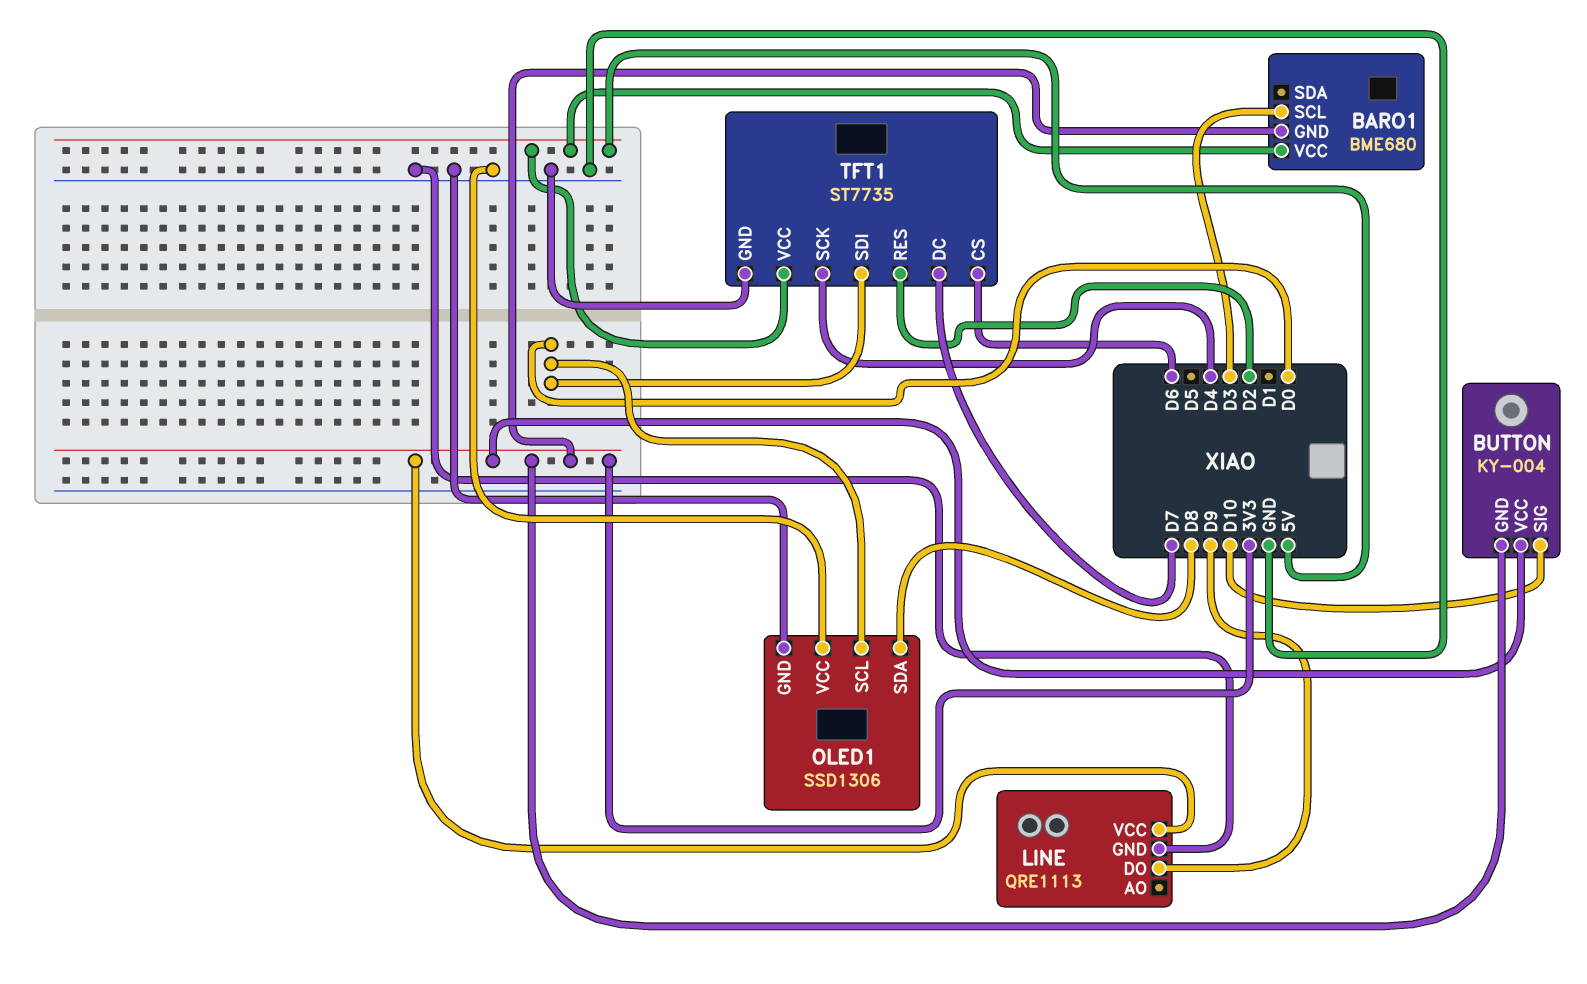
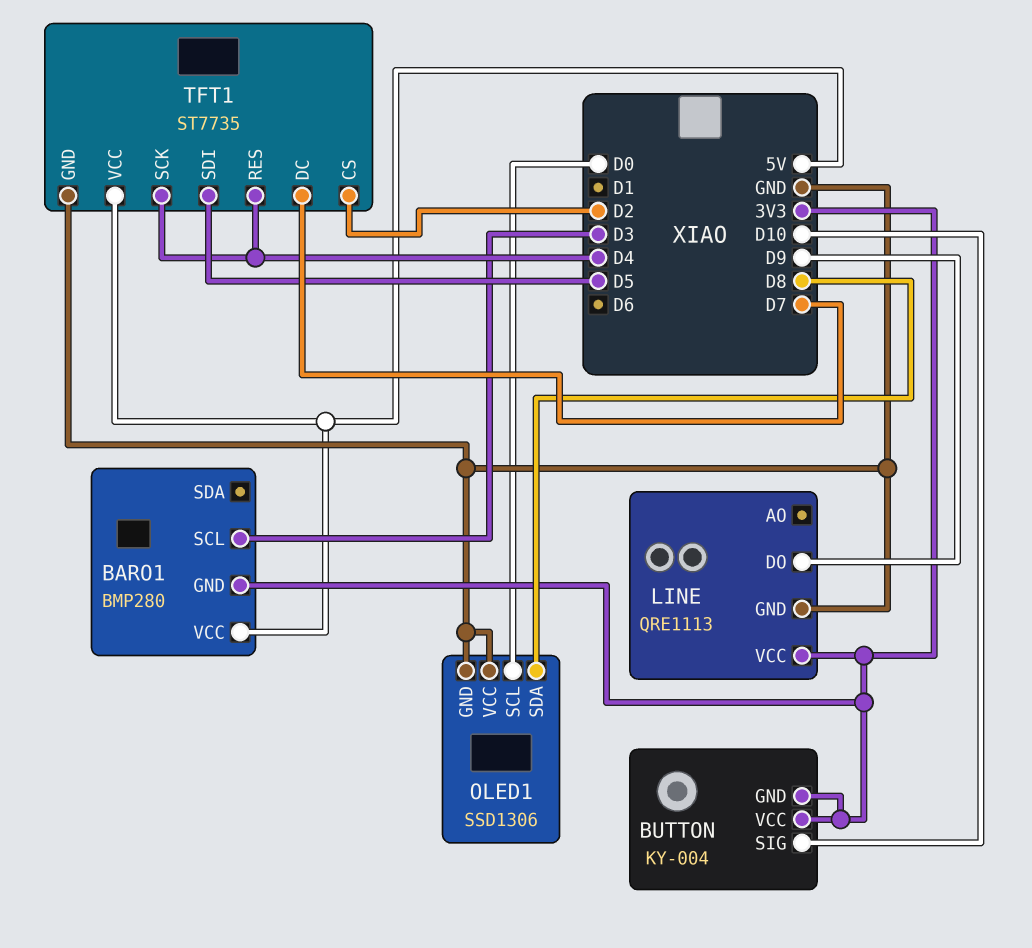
BARO1: BME680 -> BMP280
TFT1 pin CS: D6 -> D2
TFT1 pin RES: D2 -> D4
TFT1 pin SDI: D0 -> D5

